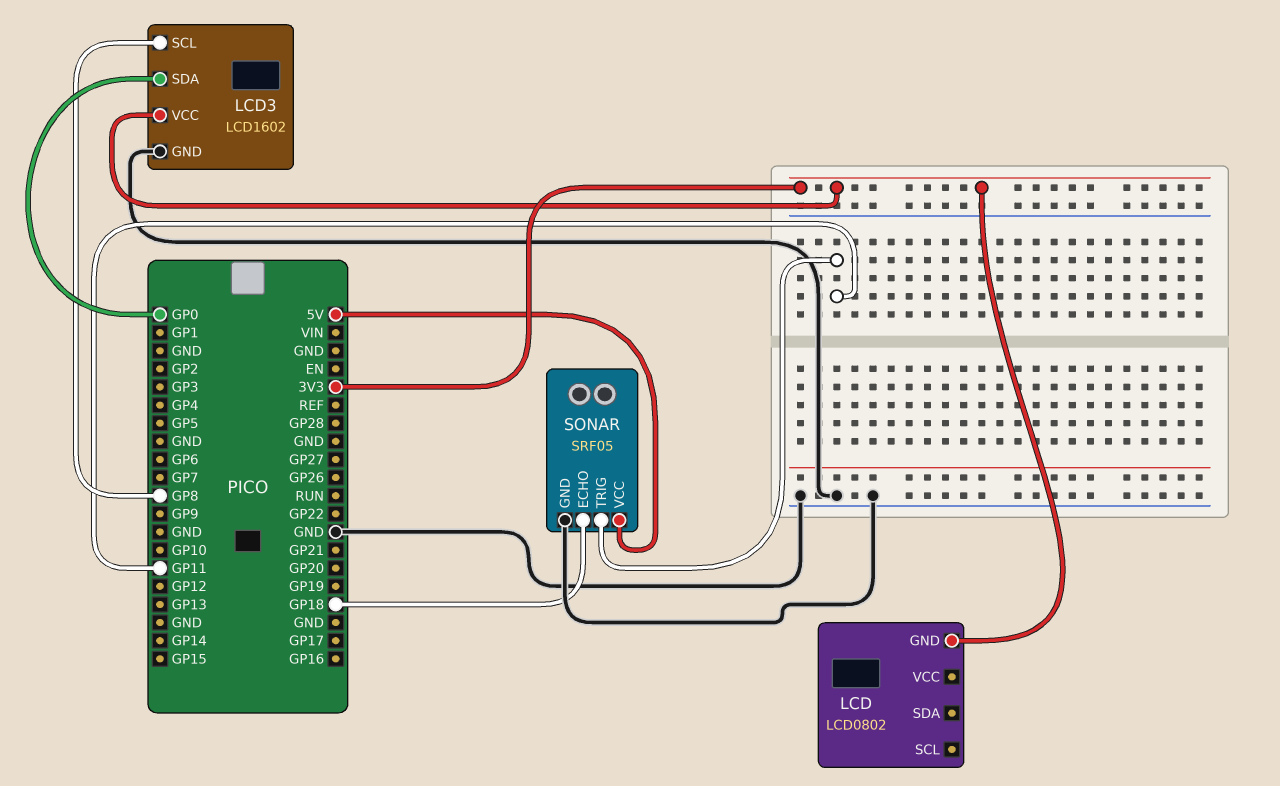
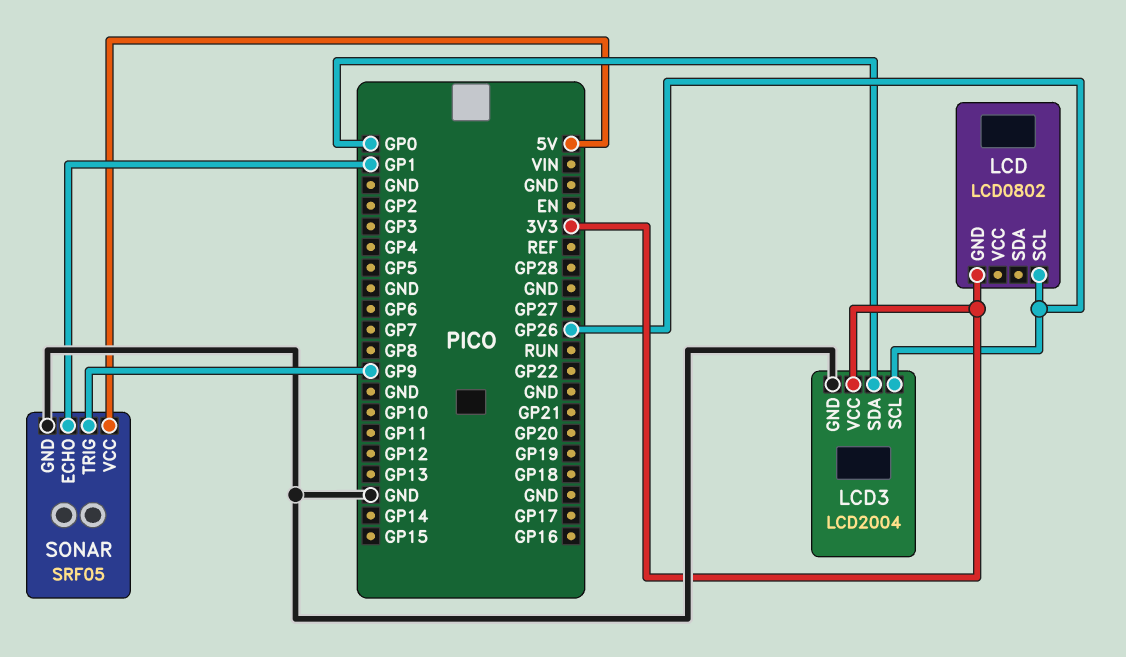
LCD pin SCL: none -> GP26
LCD3: LCD1602 -> LCD2004
LCD3 pin SCL: GP8 -> GP26
SONAR pin ECHO: GP18 -> GP1
SONAR pin TRIG: GP11 -> GP9

